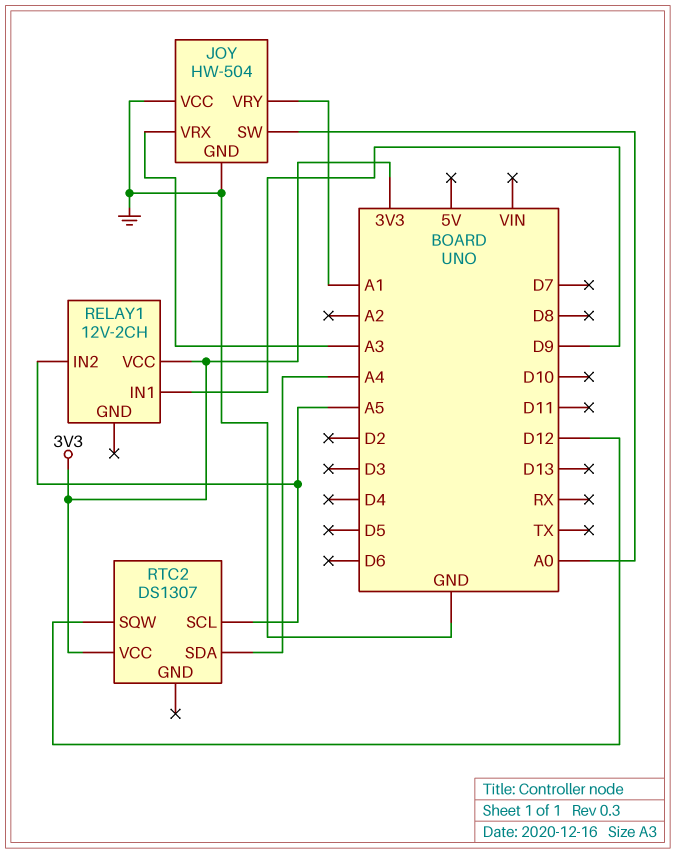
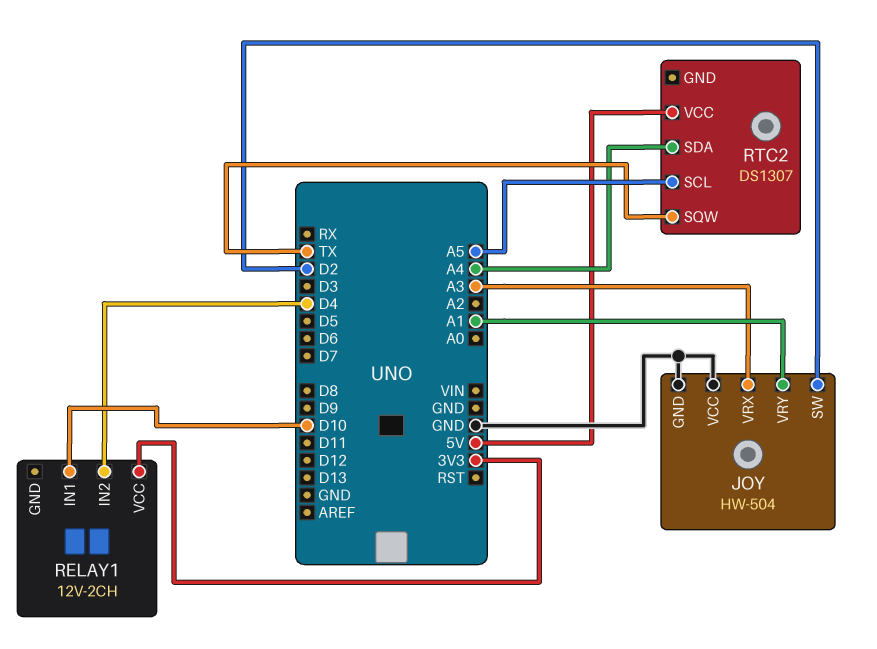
JOY pin SW: A0 -> D2
RELAY1 pin IN1: D9 -> D10
RELAY1 pin IN2: A5 -> D4
RTC2 pin SQW: D12 -> TX
RTC2 pin VCC: 3V3 -> 5V

